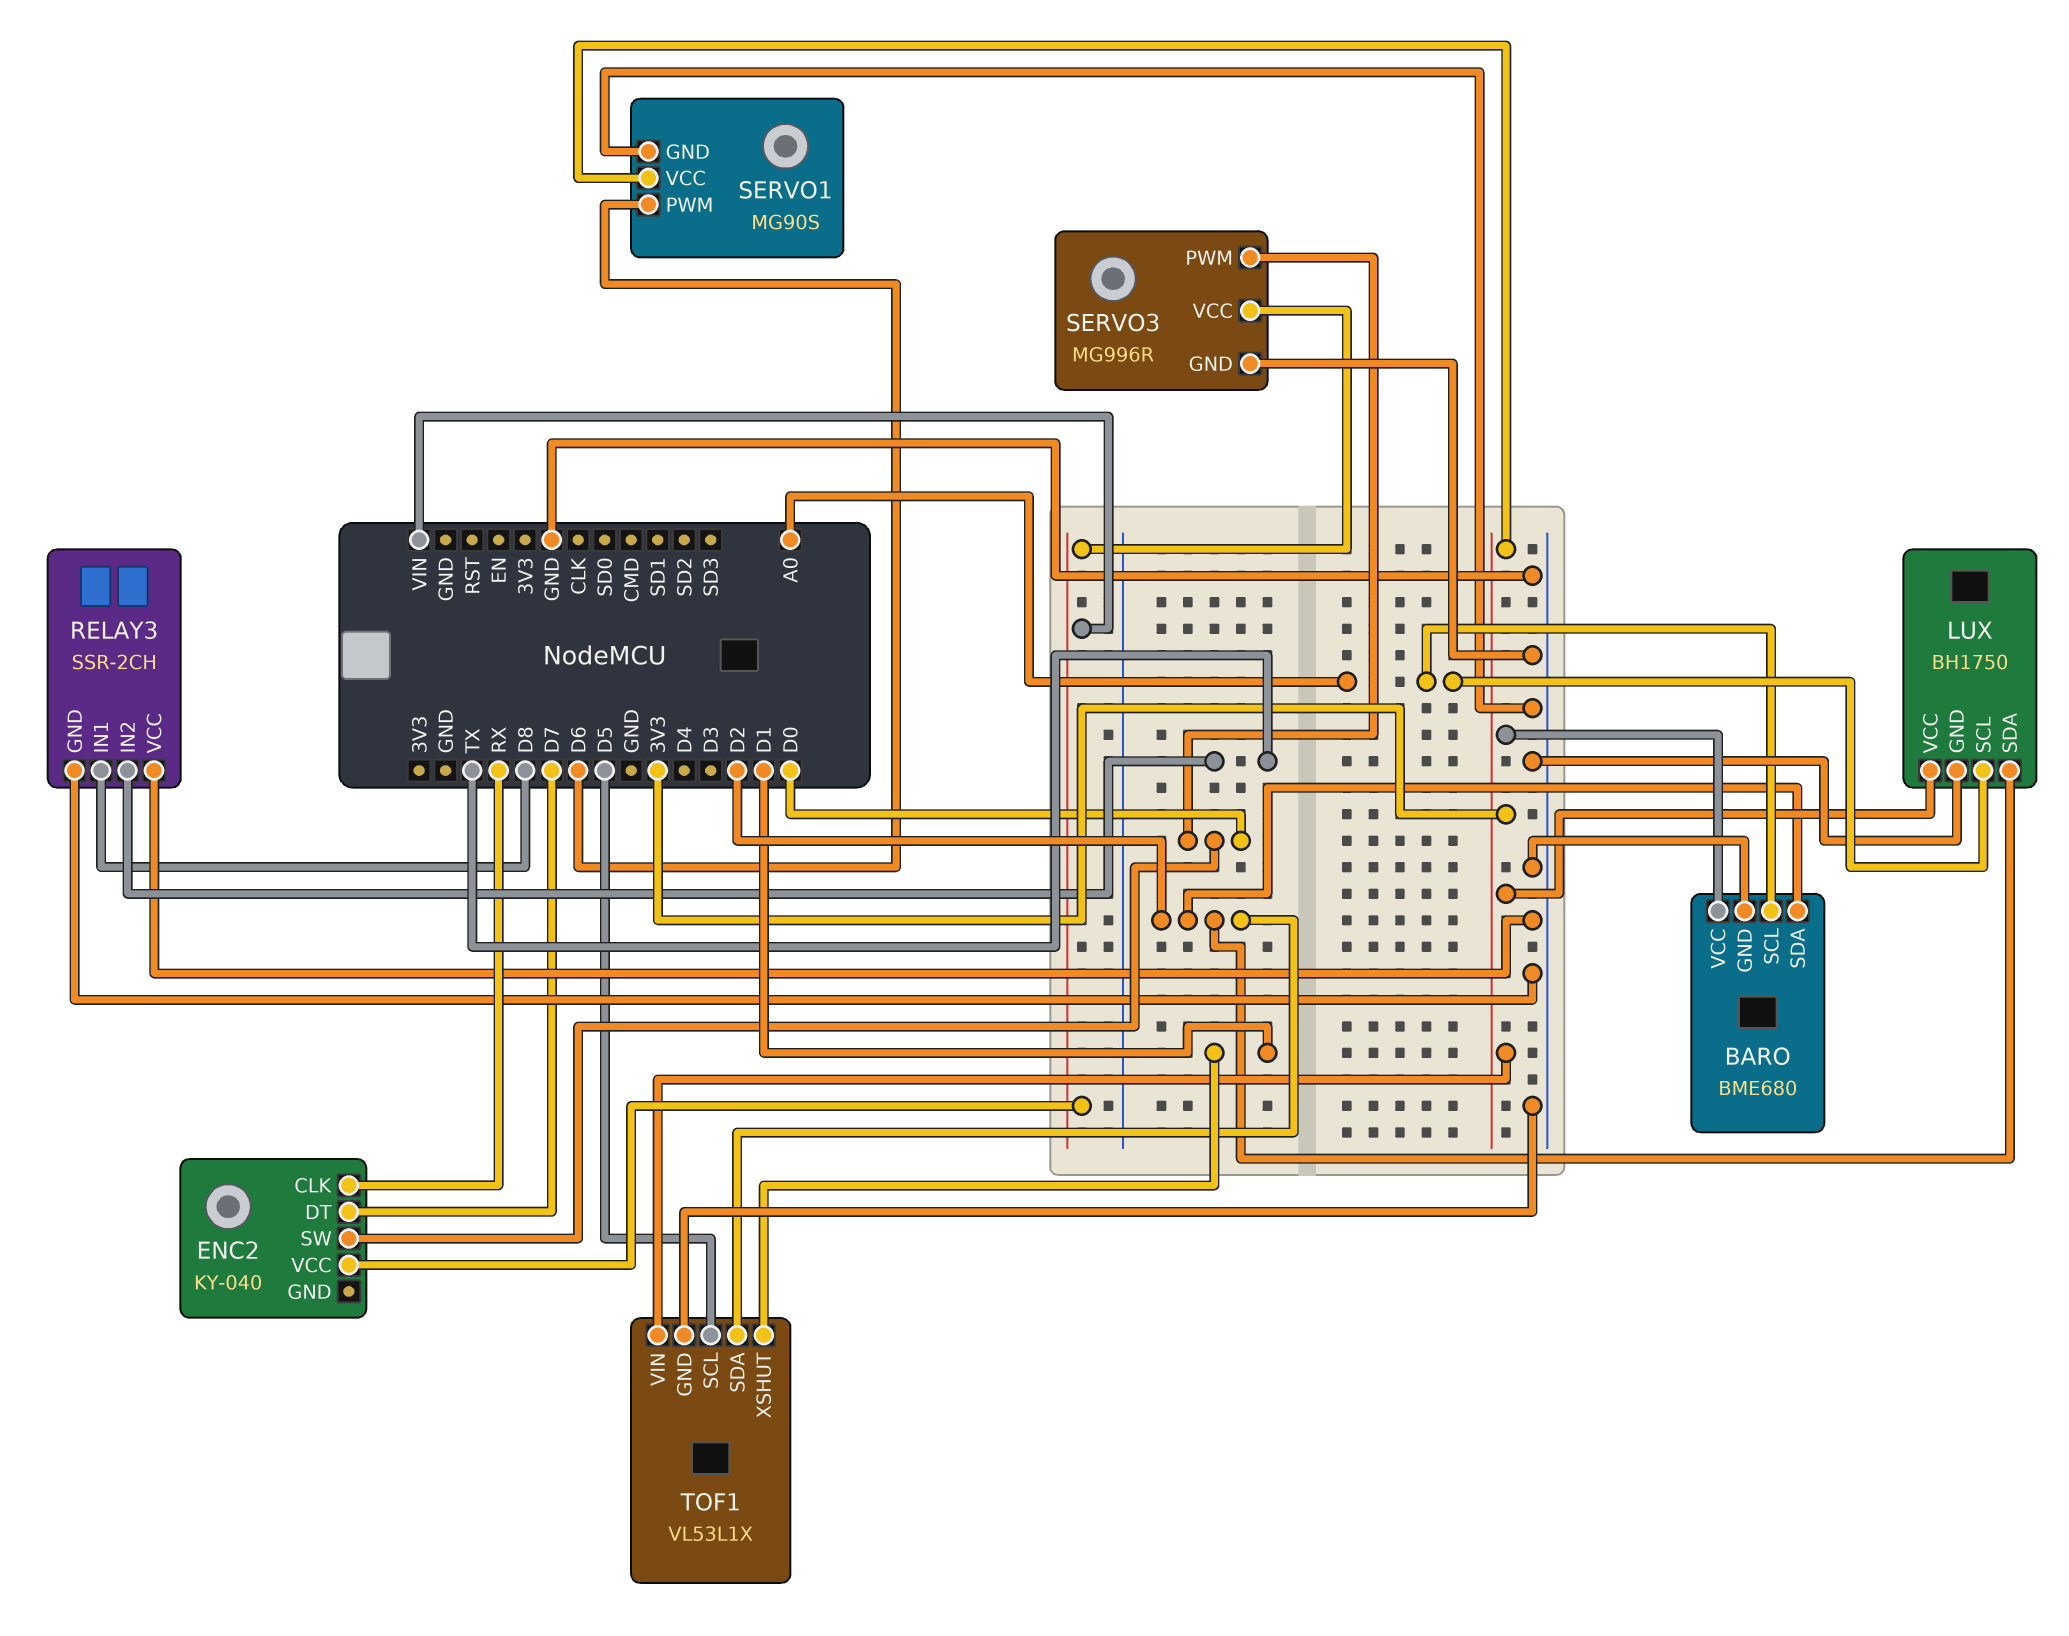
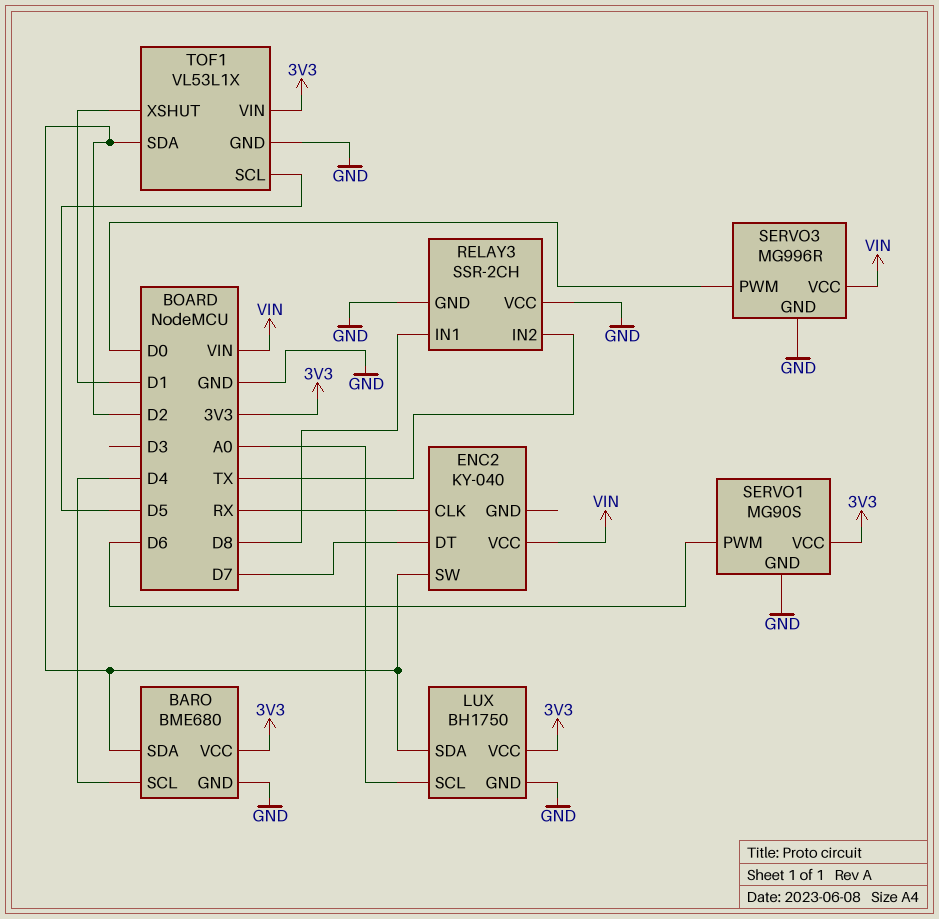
BARO pin SCL: A0 -> D4
ENC2 pin SW: D0 -> D2

